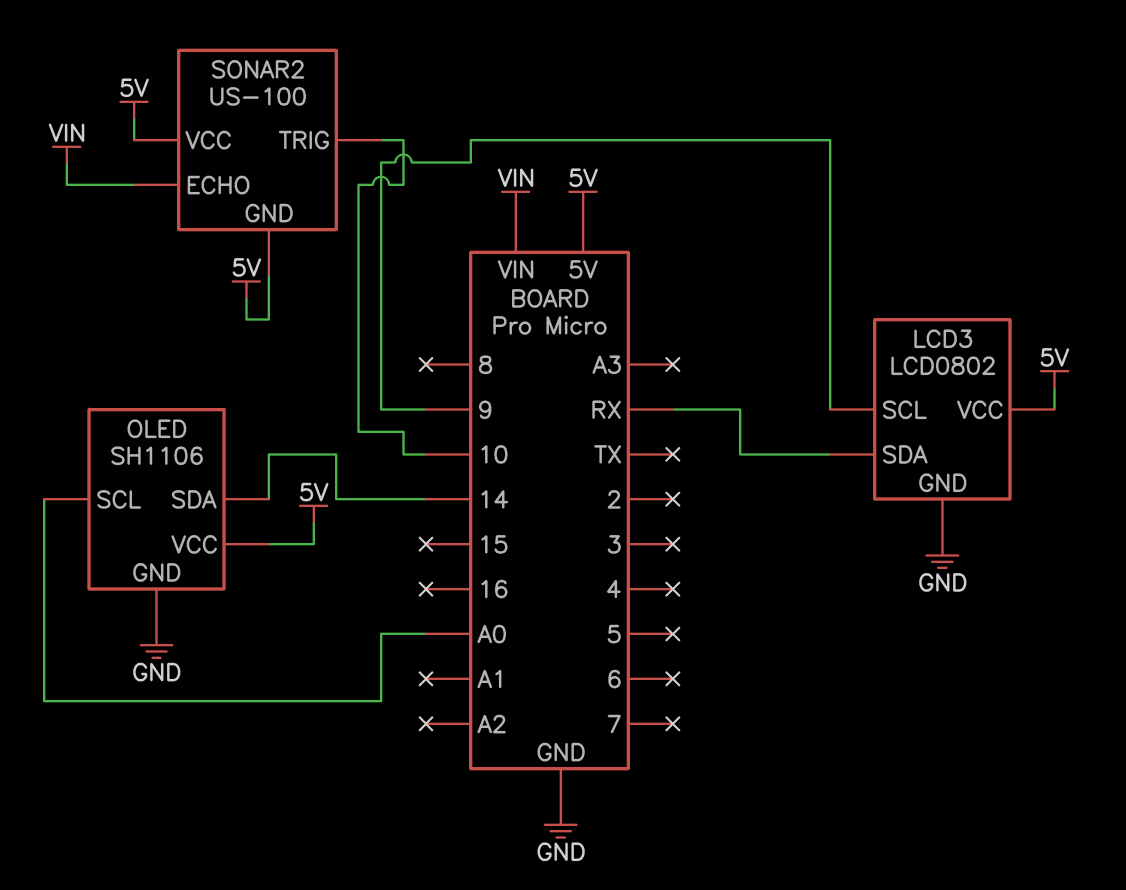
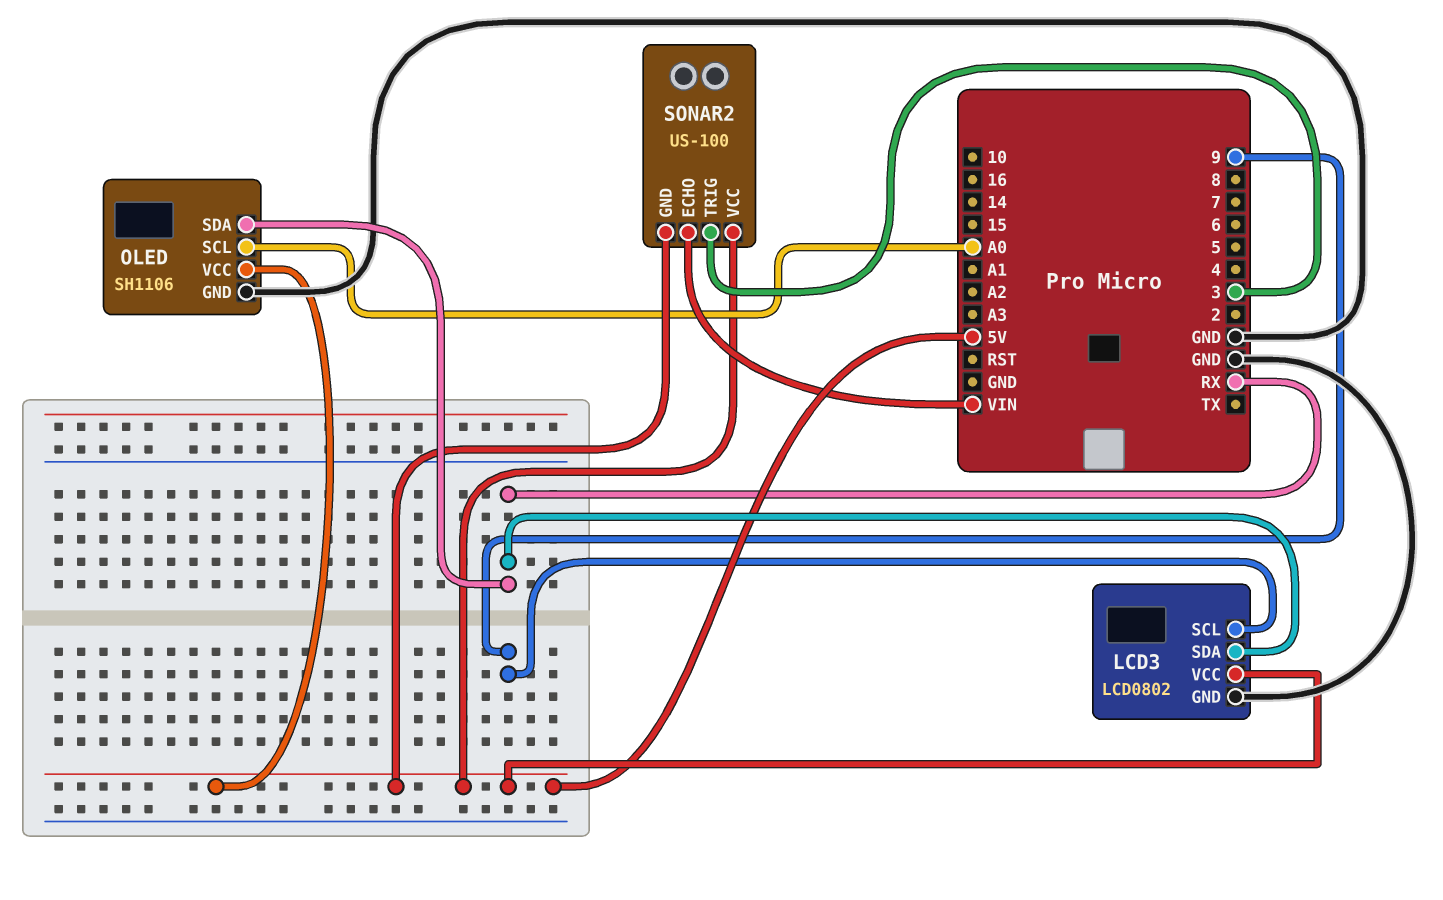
OLED pin SDA: 14 -> RX
SONAR2 pin TRIG: 10 -> 3

